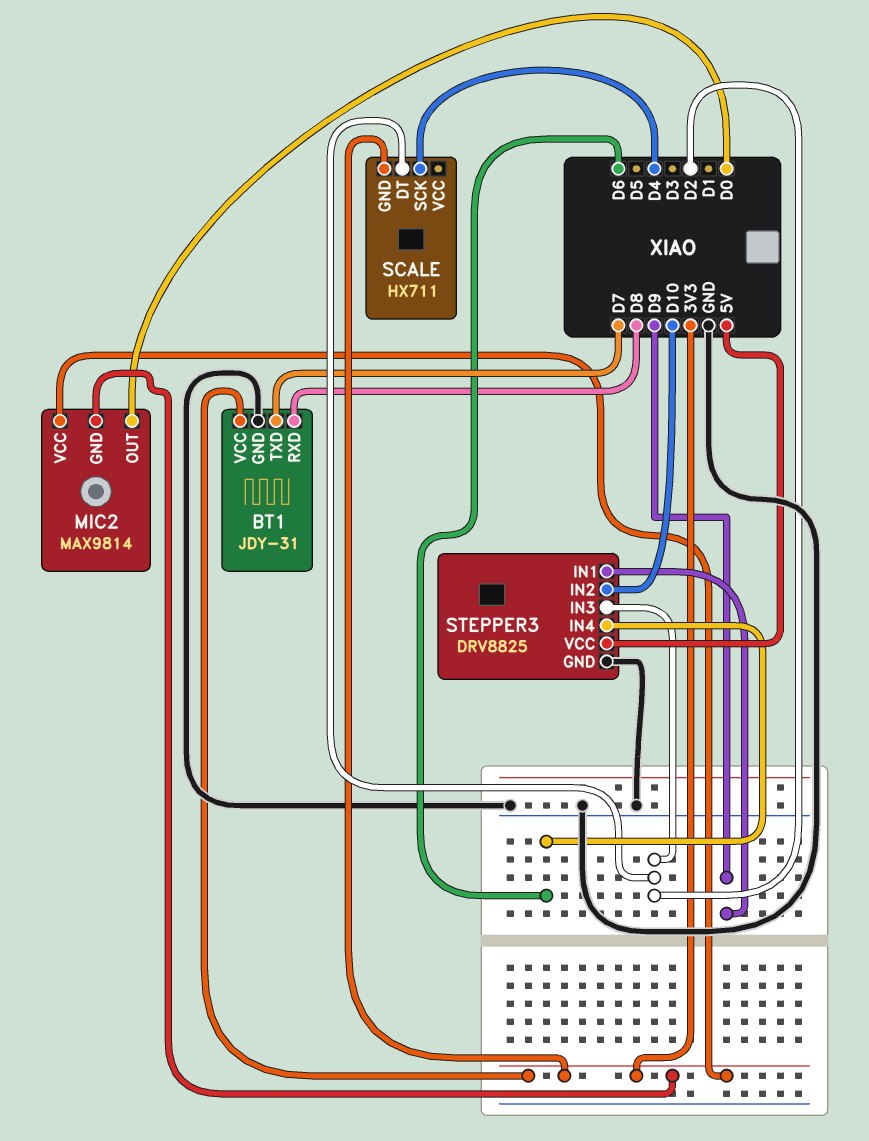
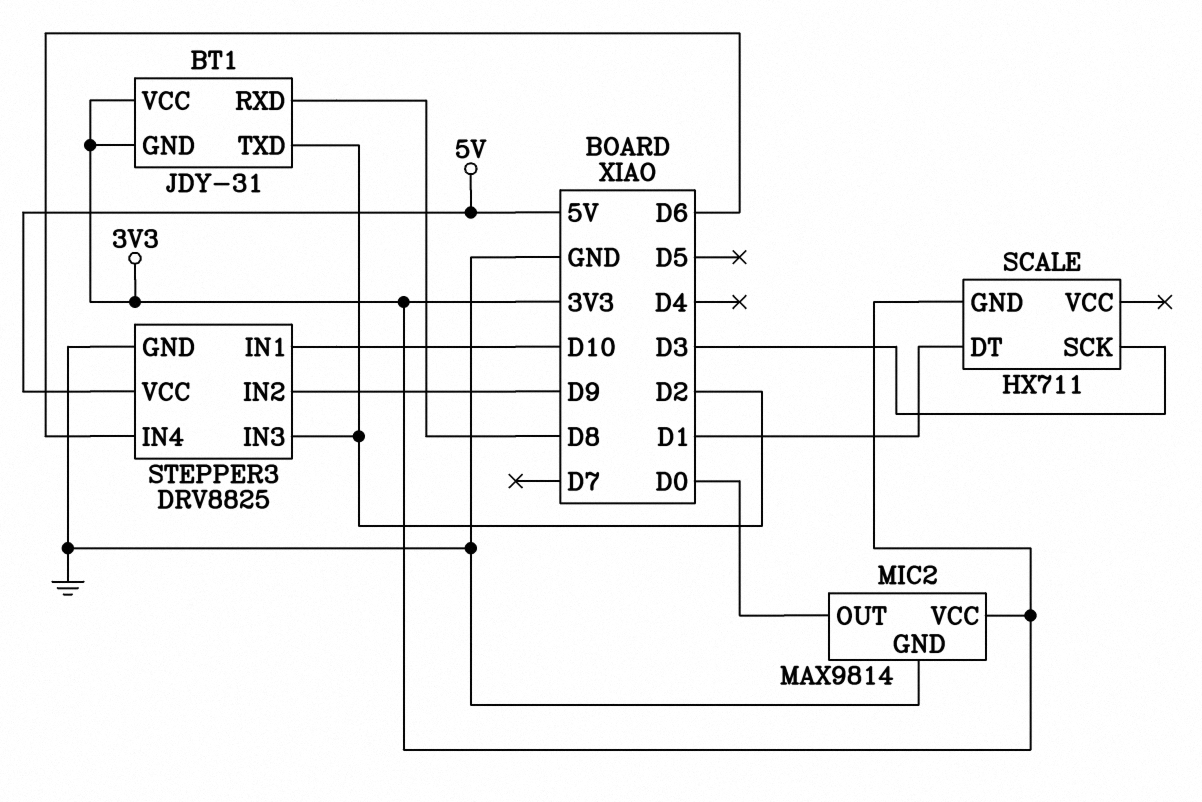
BT1 pin GND: GND -> 3V3
BT1 pin TXD: D7 -> D2
MIC2 pin GND: 3V3 -> GND
SCALE pin DT: D2 -> D1
SCALE pin SCK: D4 -> D3
STEPPER3 pin IN1: D9 -> D10
STEPPER3 pin IN2: D10 -> D9

